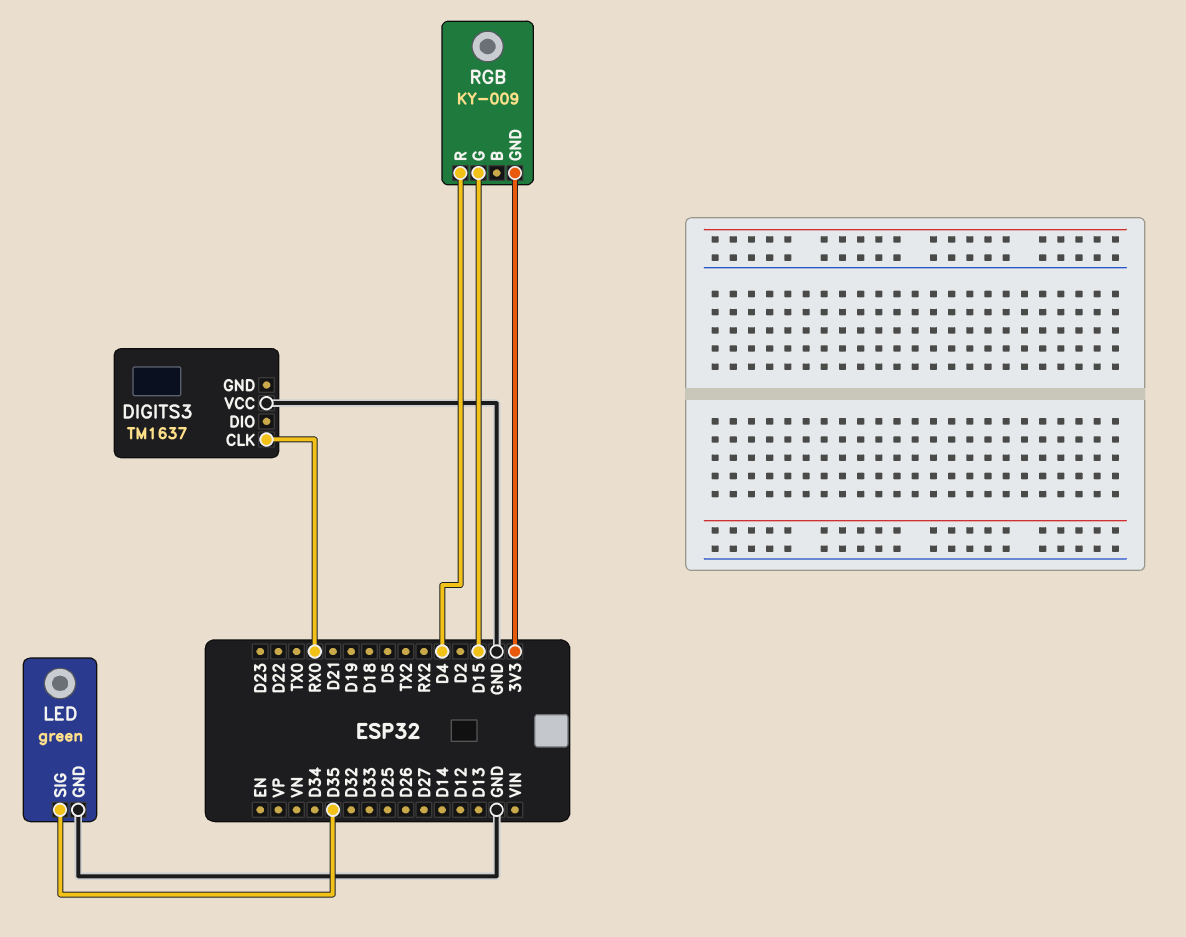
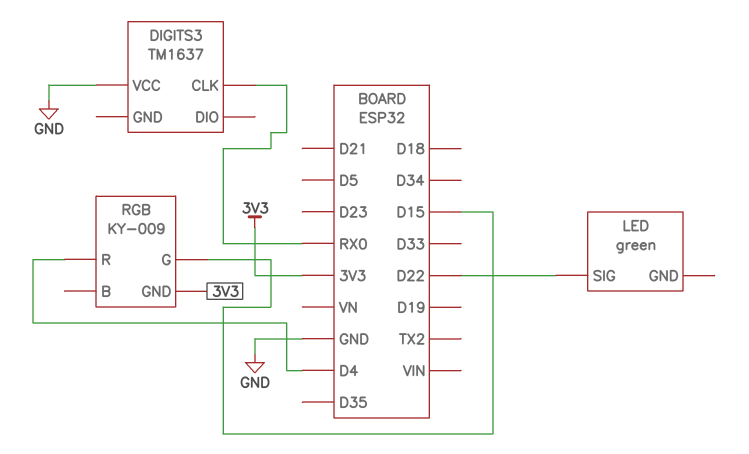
LED pin GND: GND -> none
LED pin SIG: D35 -> D22

